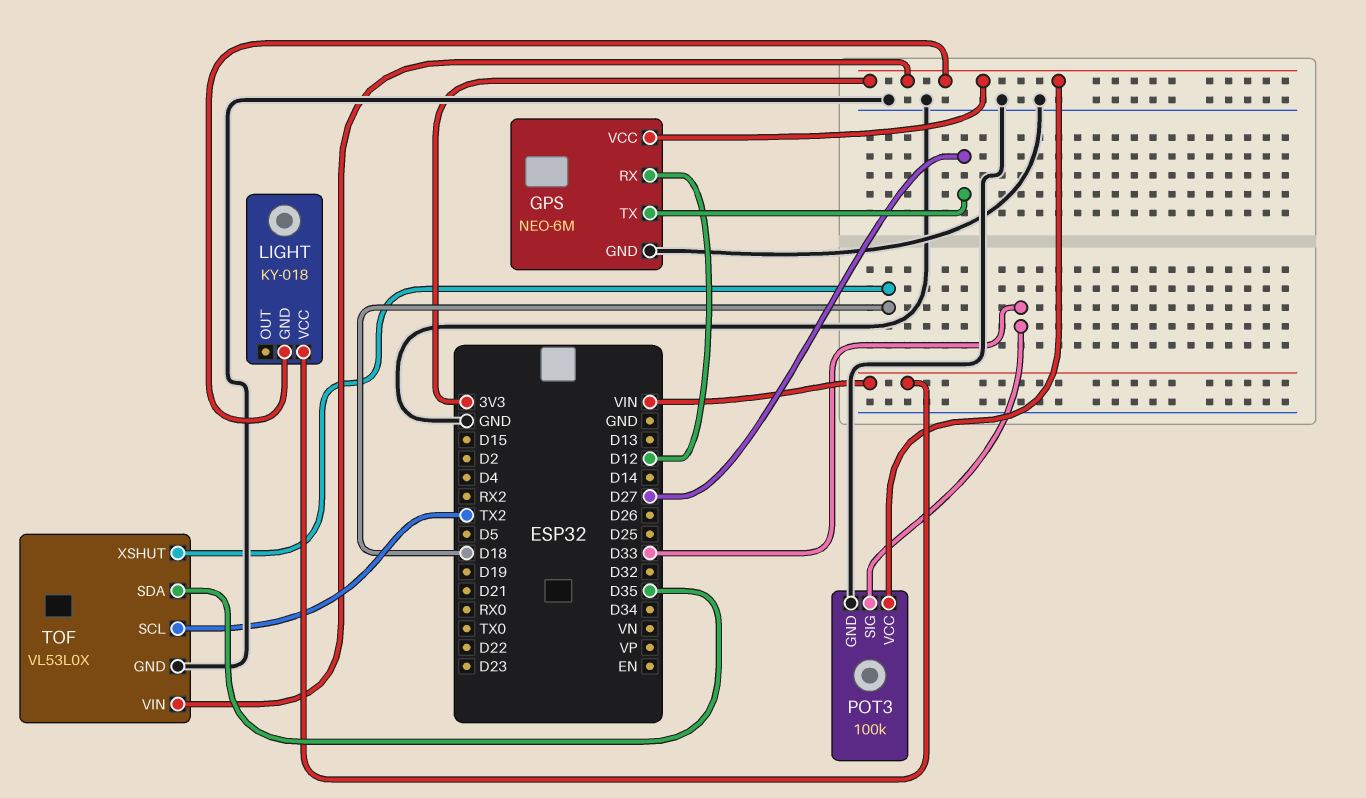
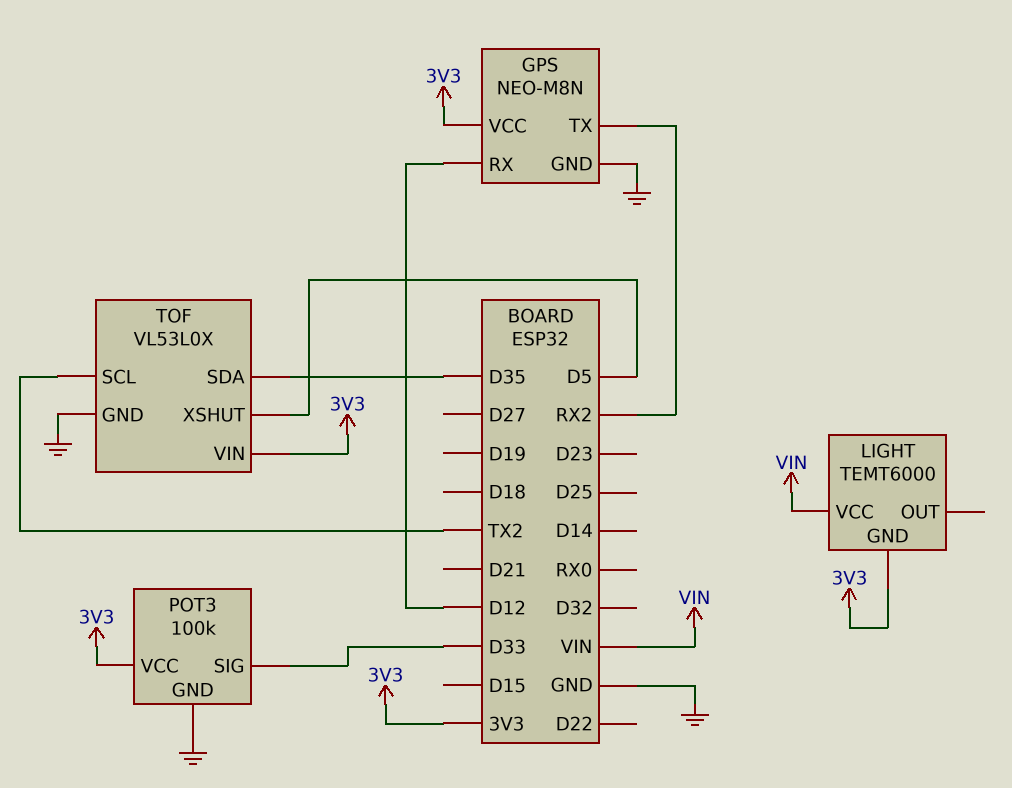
GPS: NEO-6M -> NEO-M8N
GPS pin TX: D27 -> RX2
LIGHT: KY-018 -> TEMT6000
TOF pin XSHUT: D18 -> D5

